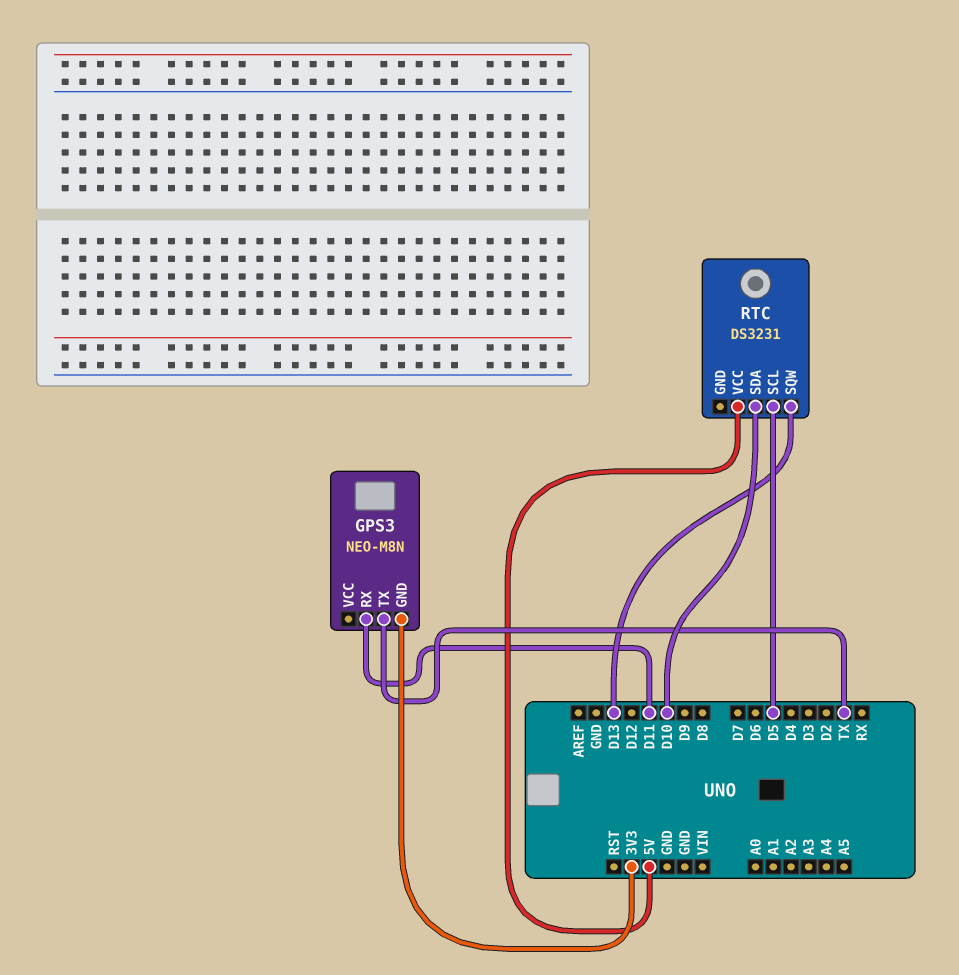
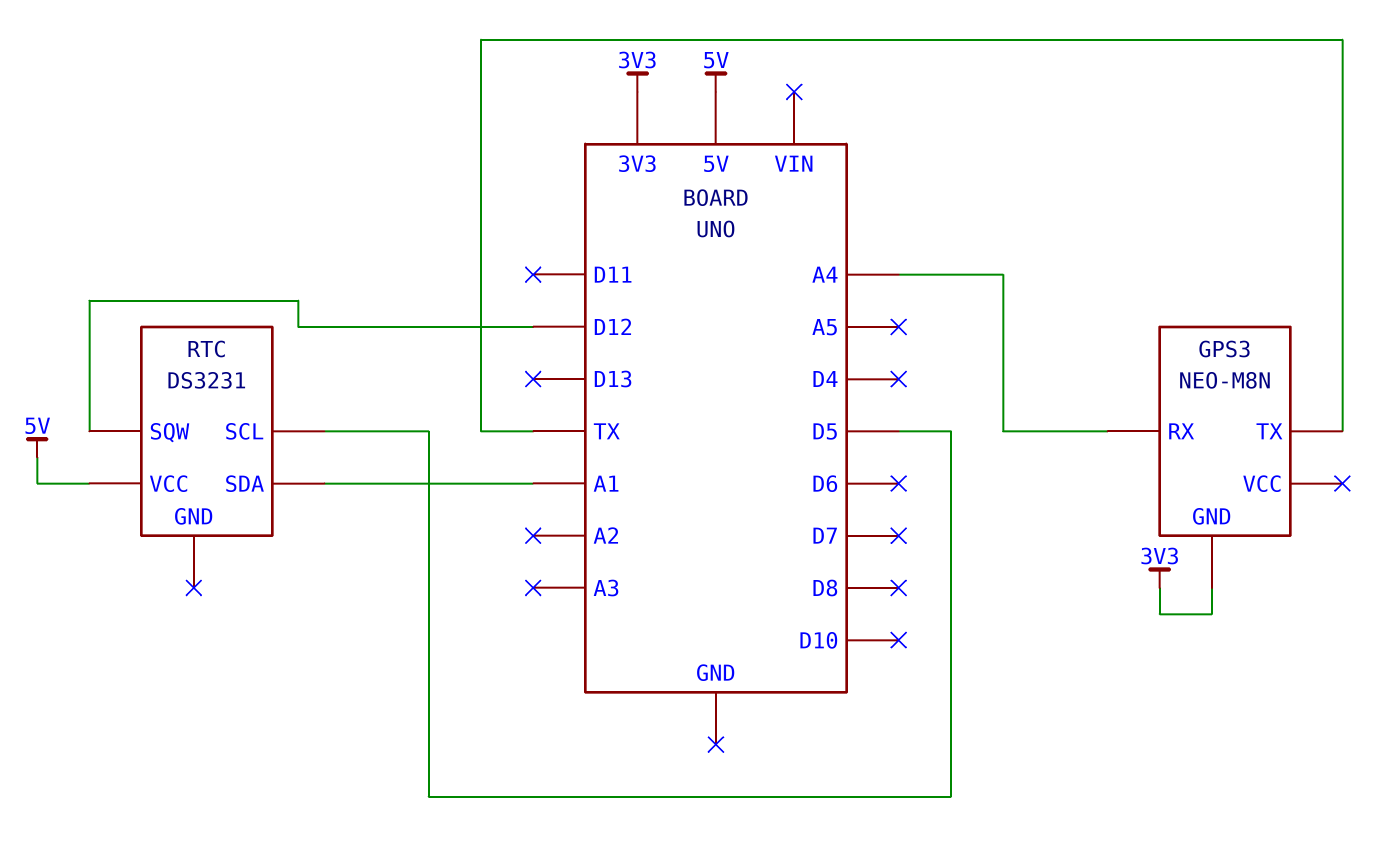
GPS3 pin RX: D11 -> A4
RTC pin SDA: D10 -> A1
RTC pin SQW: D13 -> D12

